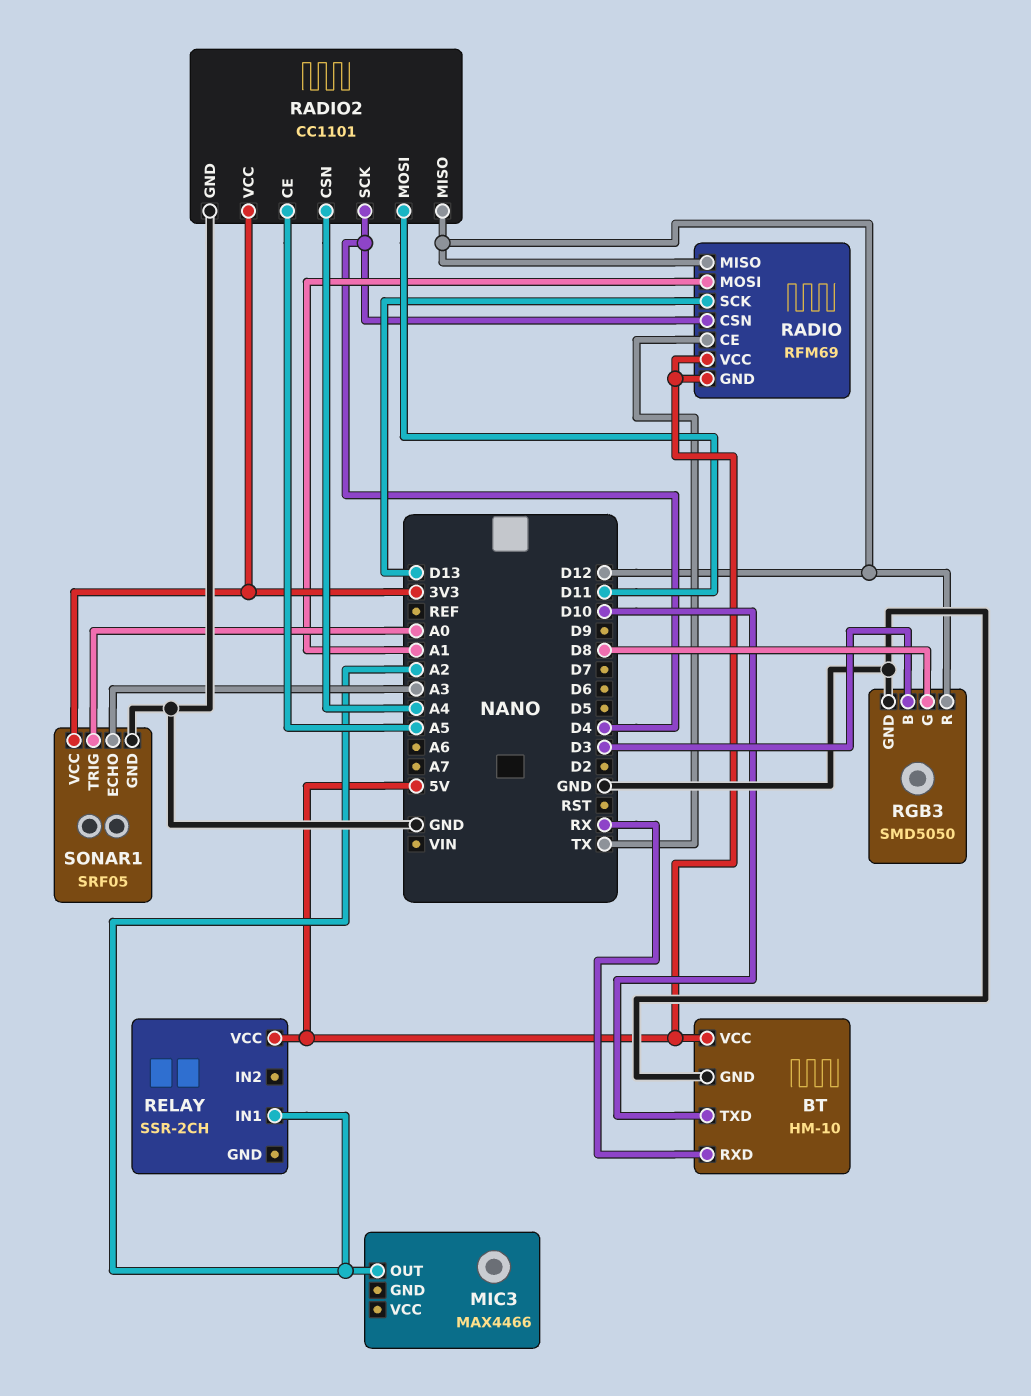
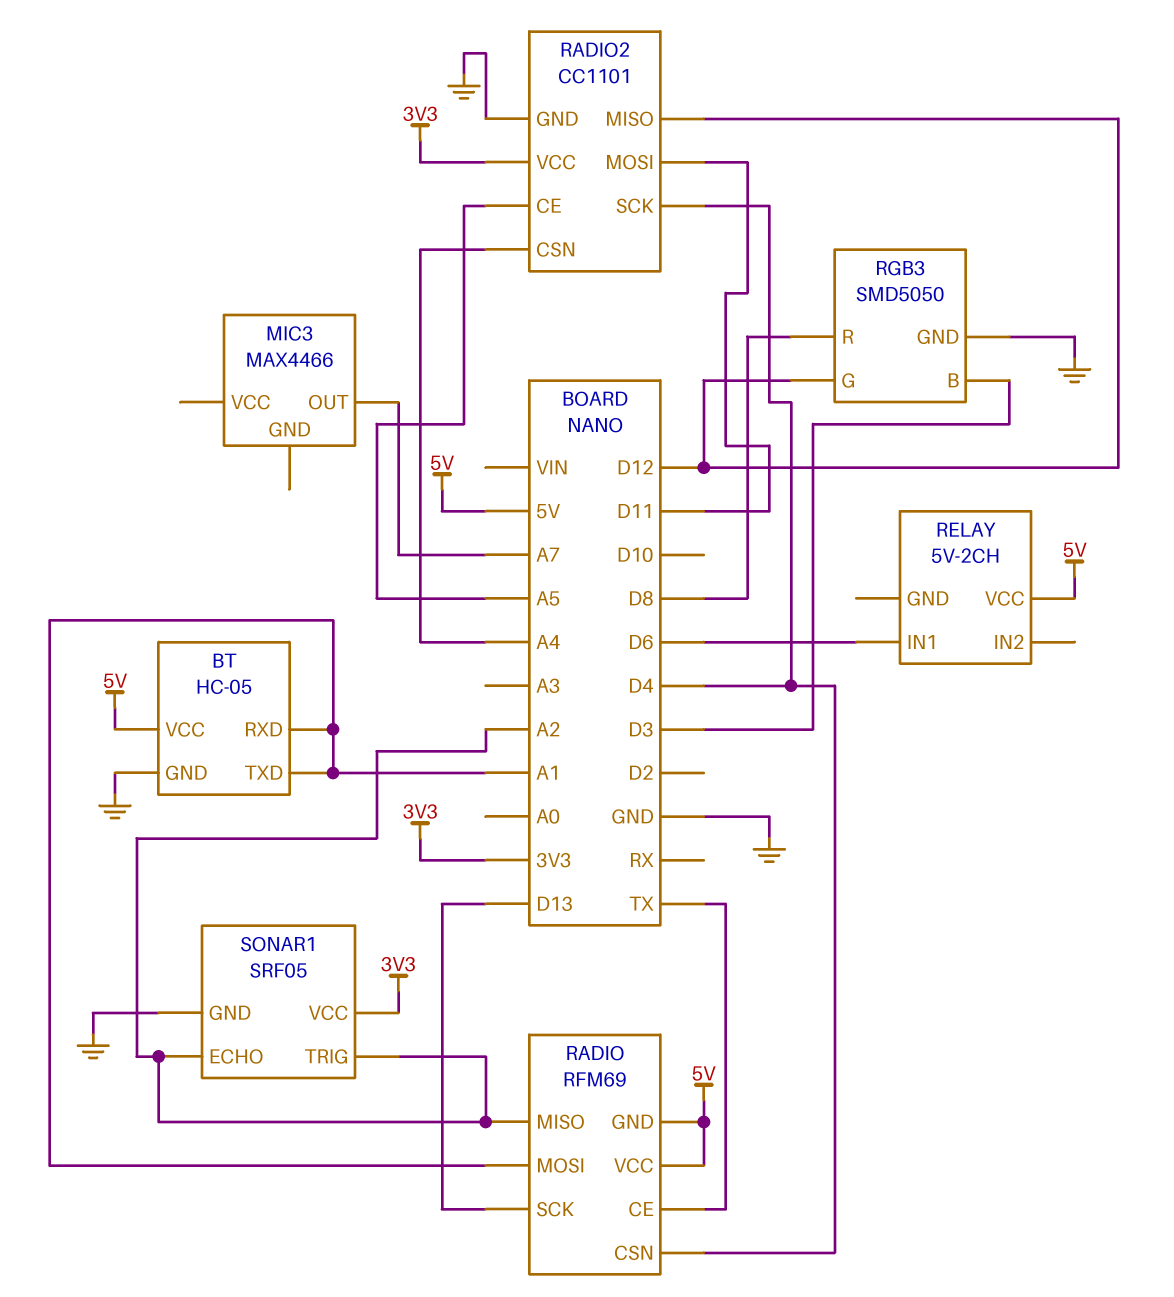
BT: HM-10 -> HC-05
BT pin RXD: RX -> A1
BT pin TXD: D10 -> A1
MIC3 pin OUT: A2 -> A7
RADIO pin MISO: D12 -> A2
RELAY: SSR-2CH -> 5V-2CH
RELAY pin IN1: A2 -> D6
RGB3 pin G: D8 -> D12
RGB3 pin R: D12 -> D8
SONAR1 pin ECHO: A3 -> A2
SONAR1 pin TRIG: A0 -> A2

